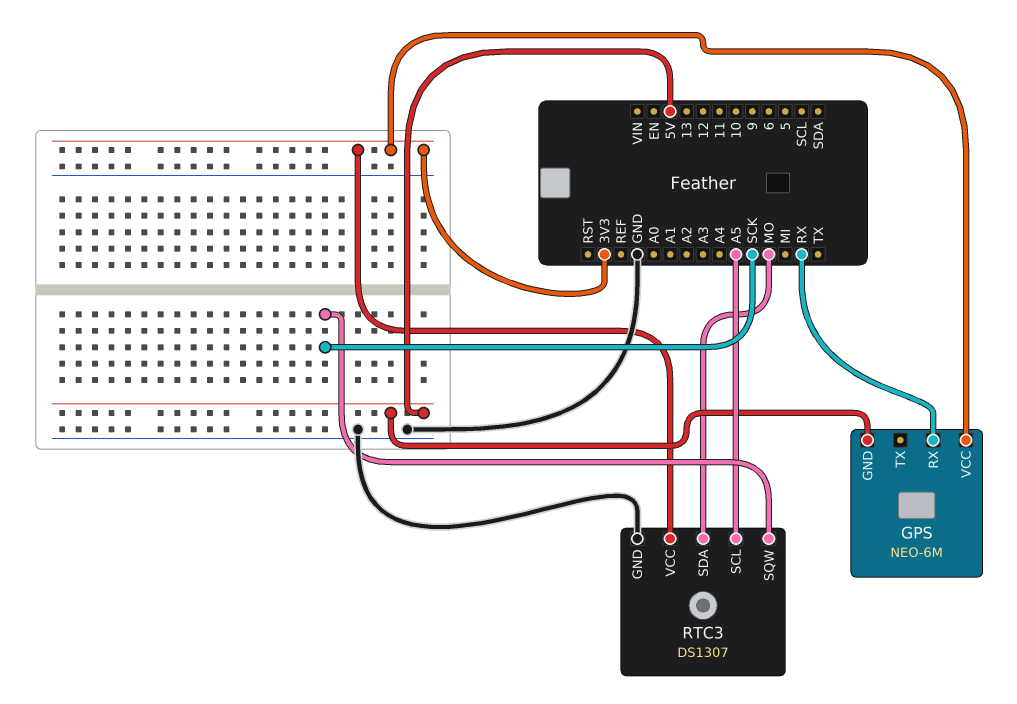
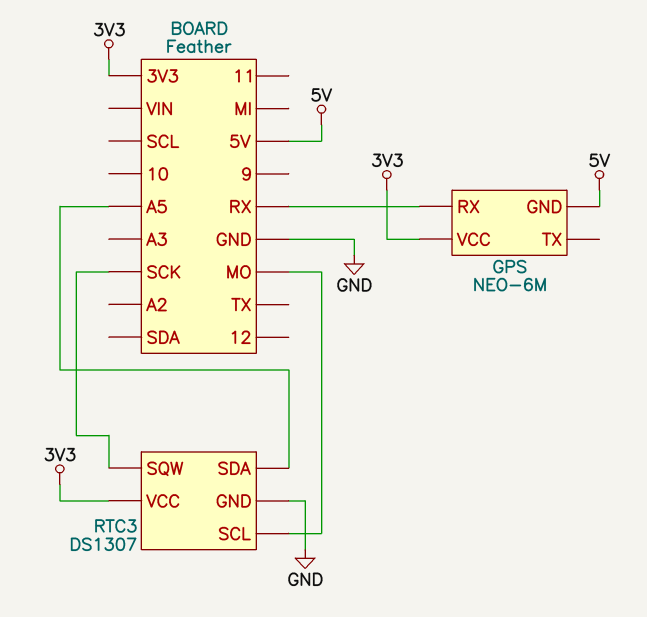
RTC3 pin SCL: A5 -> MO
RTC3 pin SDA: MO -> A5

